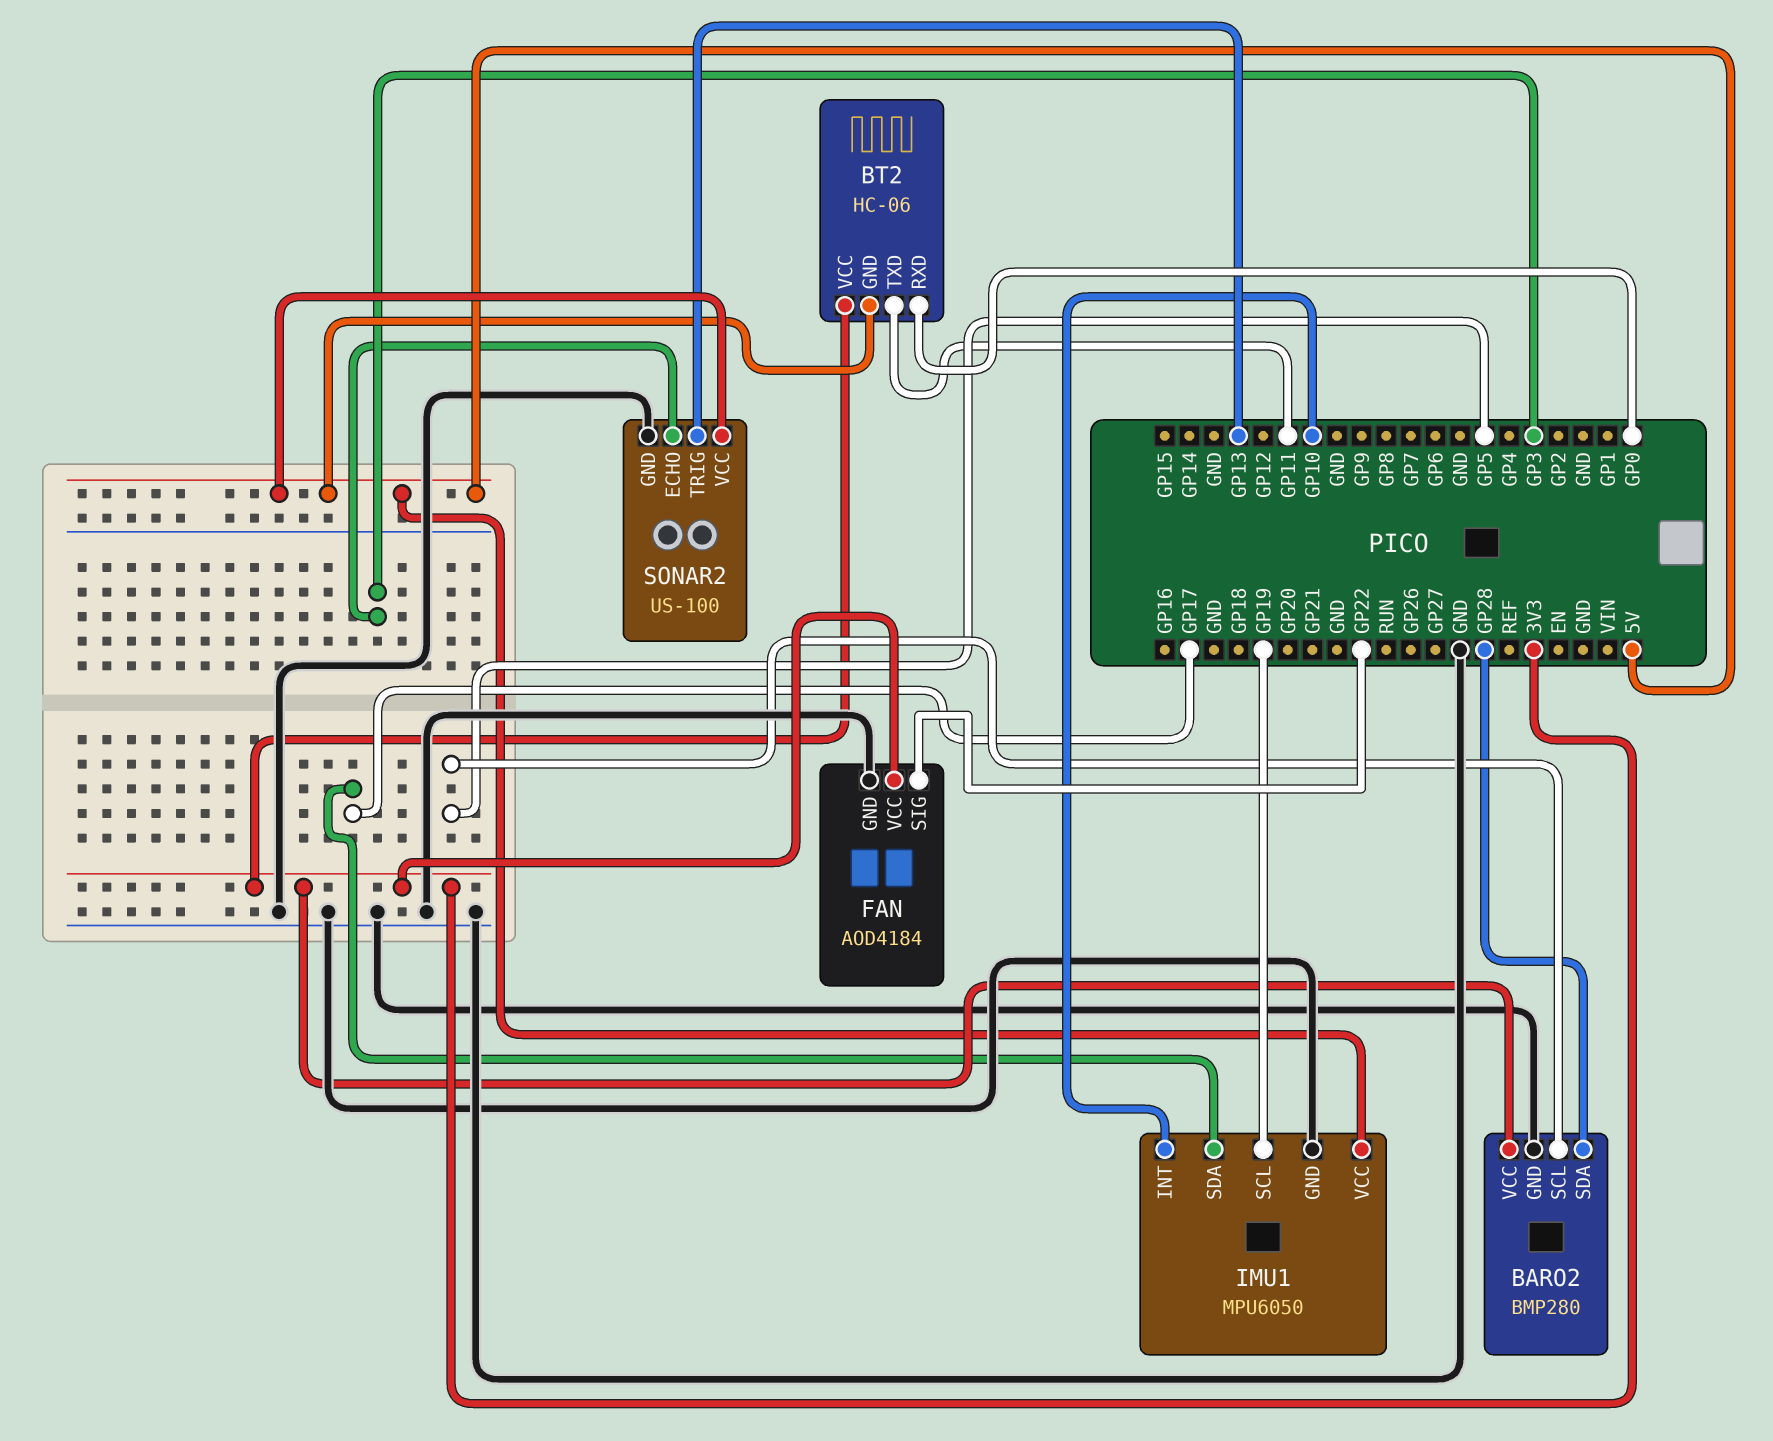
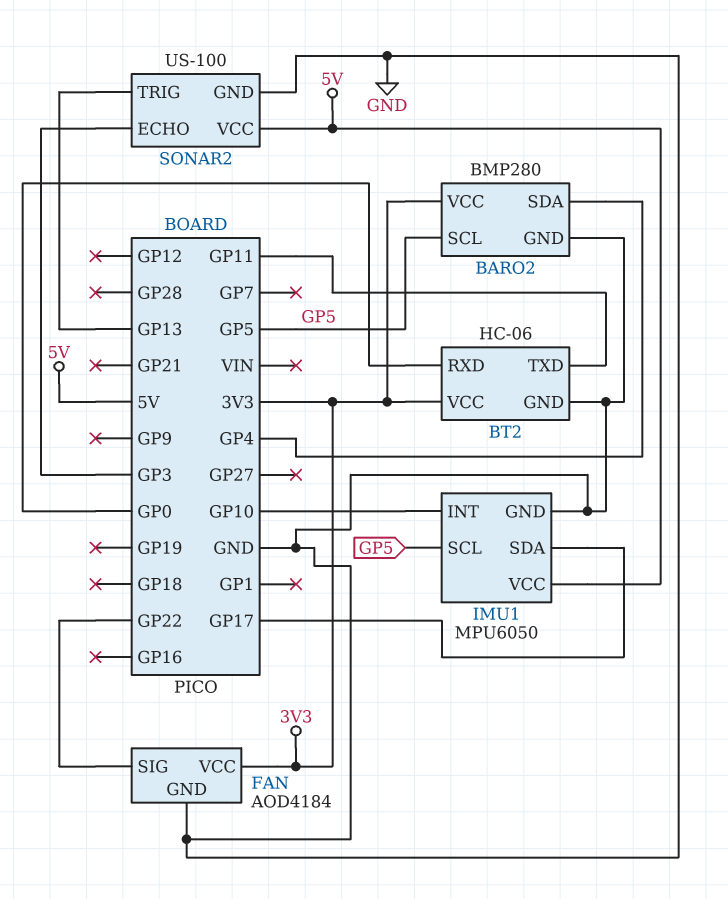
BARO2 pin SDA: GP28 -> GP4
BT2 pin GND: 5V -> GND
IMU1 pin SCL: GP19 -> GP5

